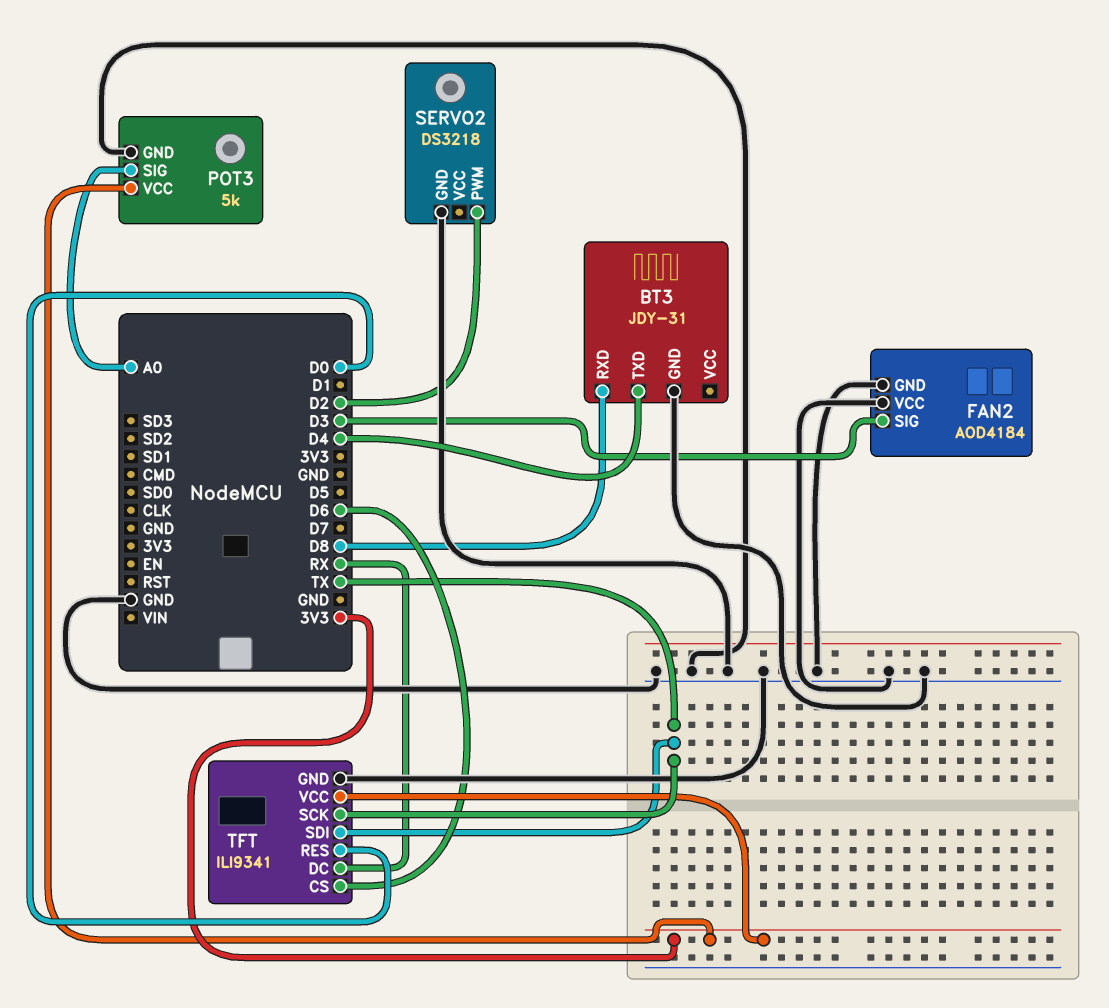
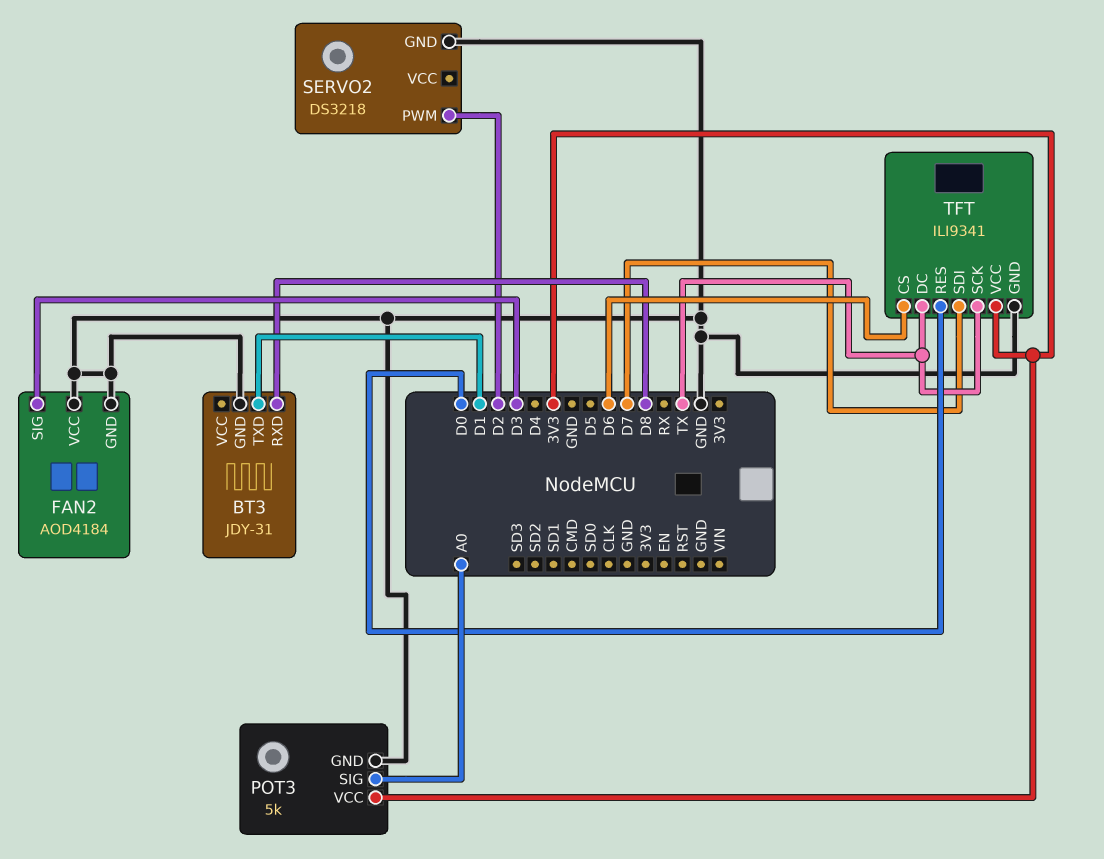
BT3 pin TXD: D4 -> D1
TFT pin DC: RX -> TX
TFT pin SDI: TX -> D7

